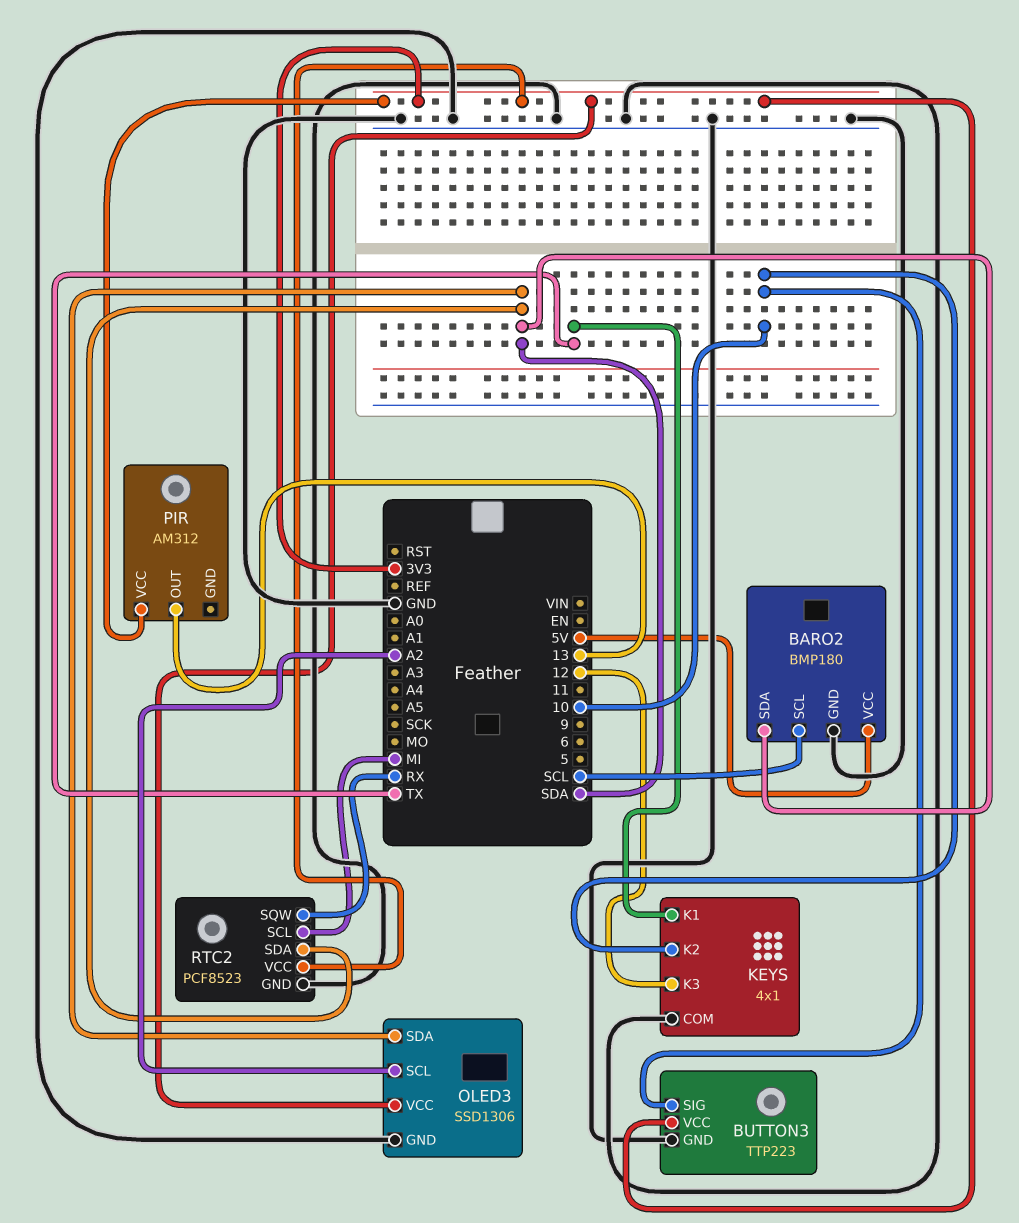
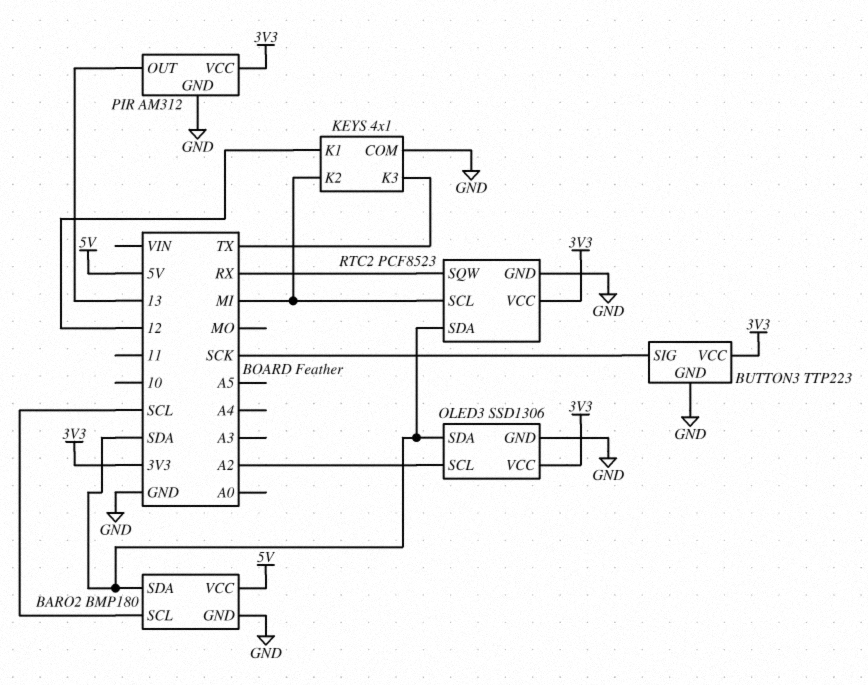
BUTTON3 pin SIG: 10 -> SCK
KEYS pin K1: TX -> 12
KEYS pin K2: 10 -> MI
KEYS pin K3: 12 -> TX
PIR pin GND: none -> GND

